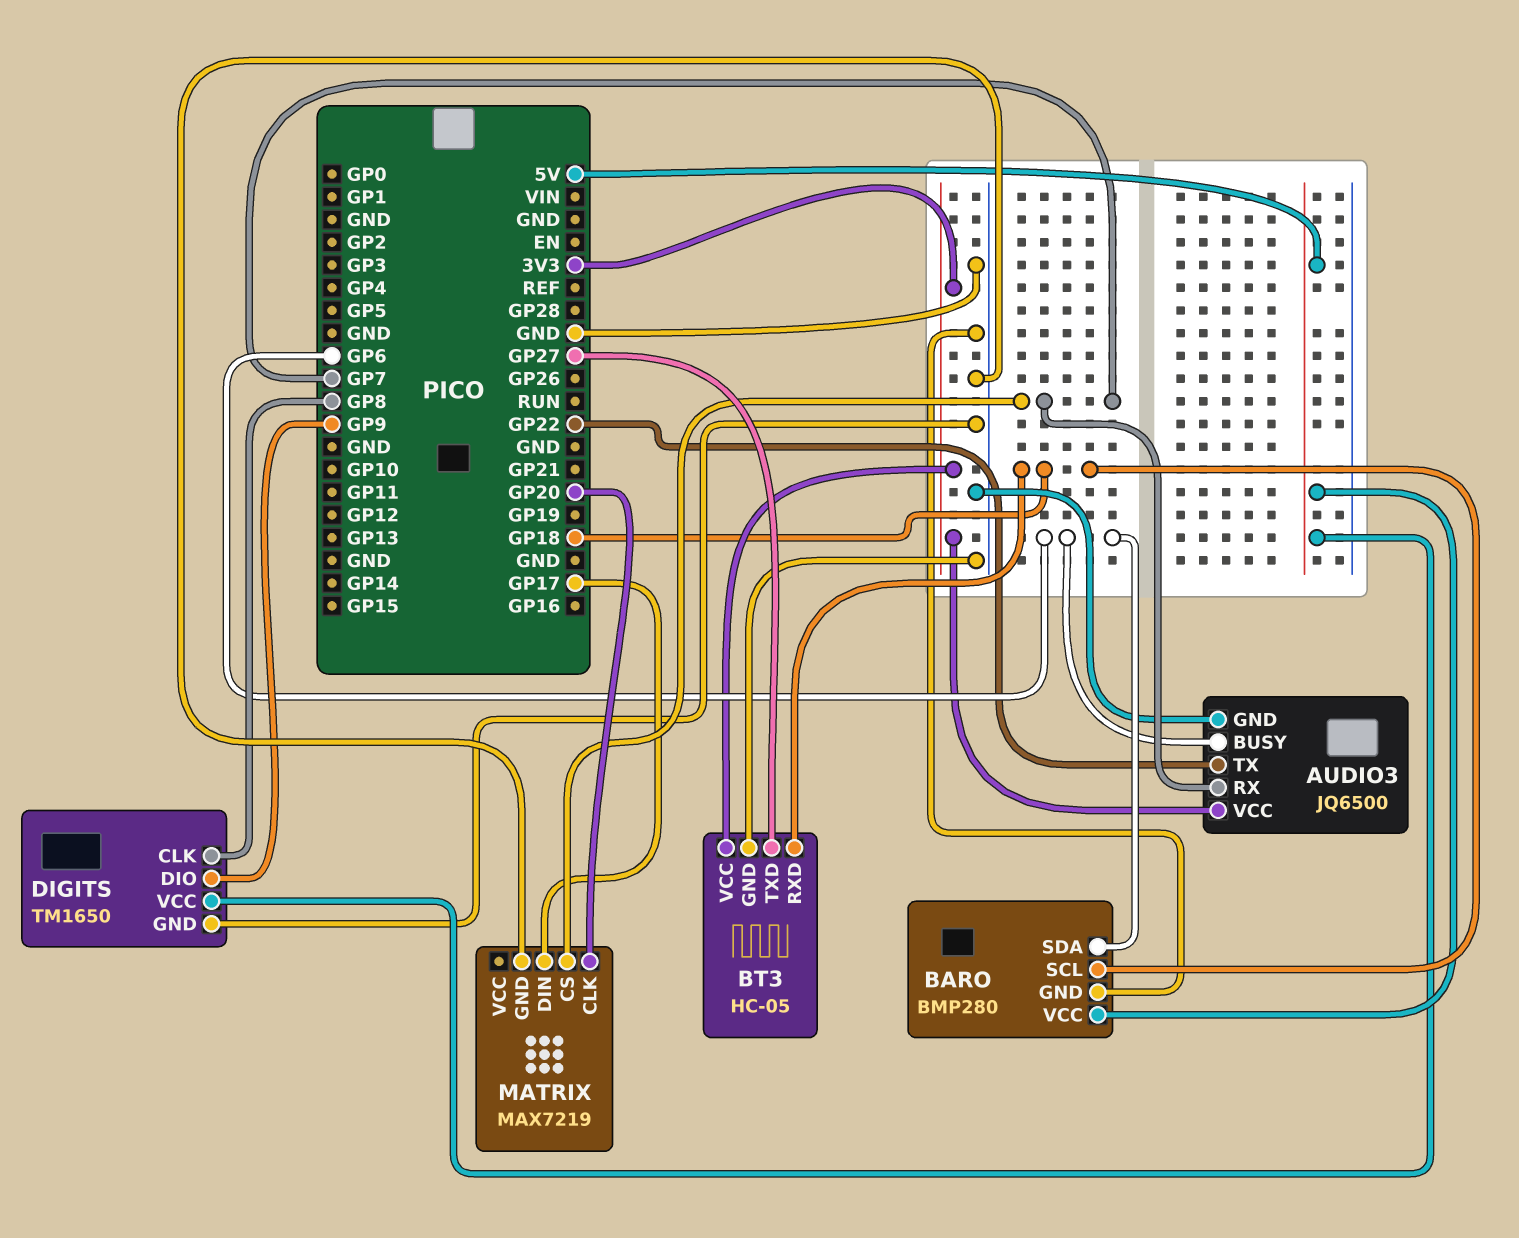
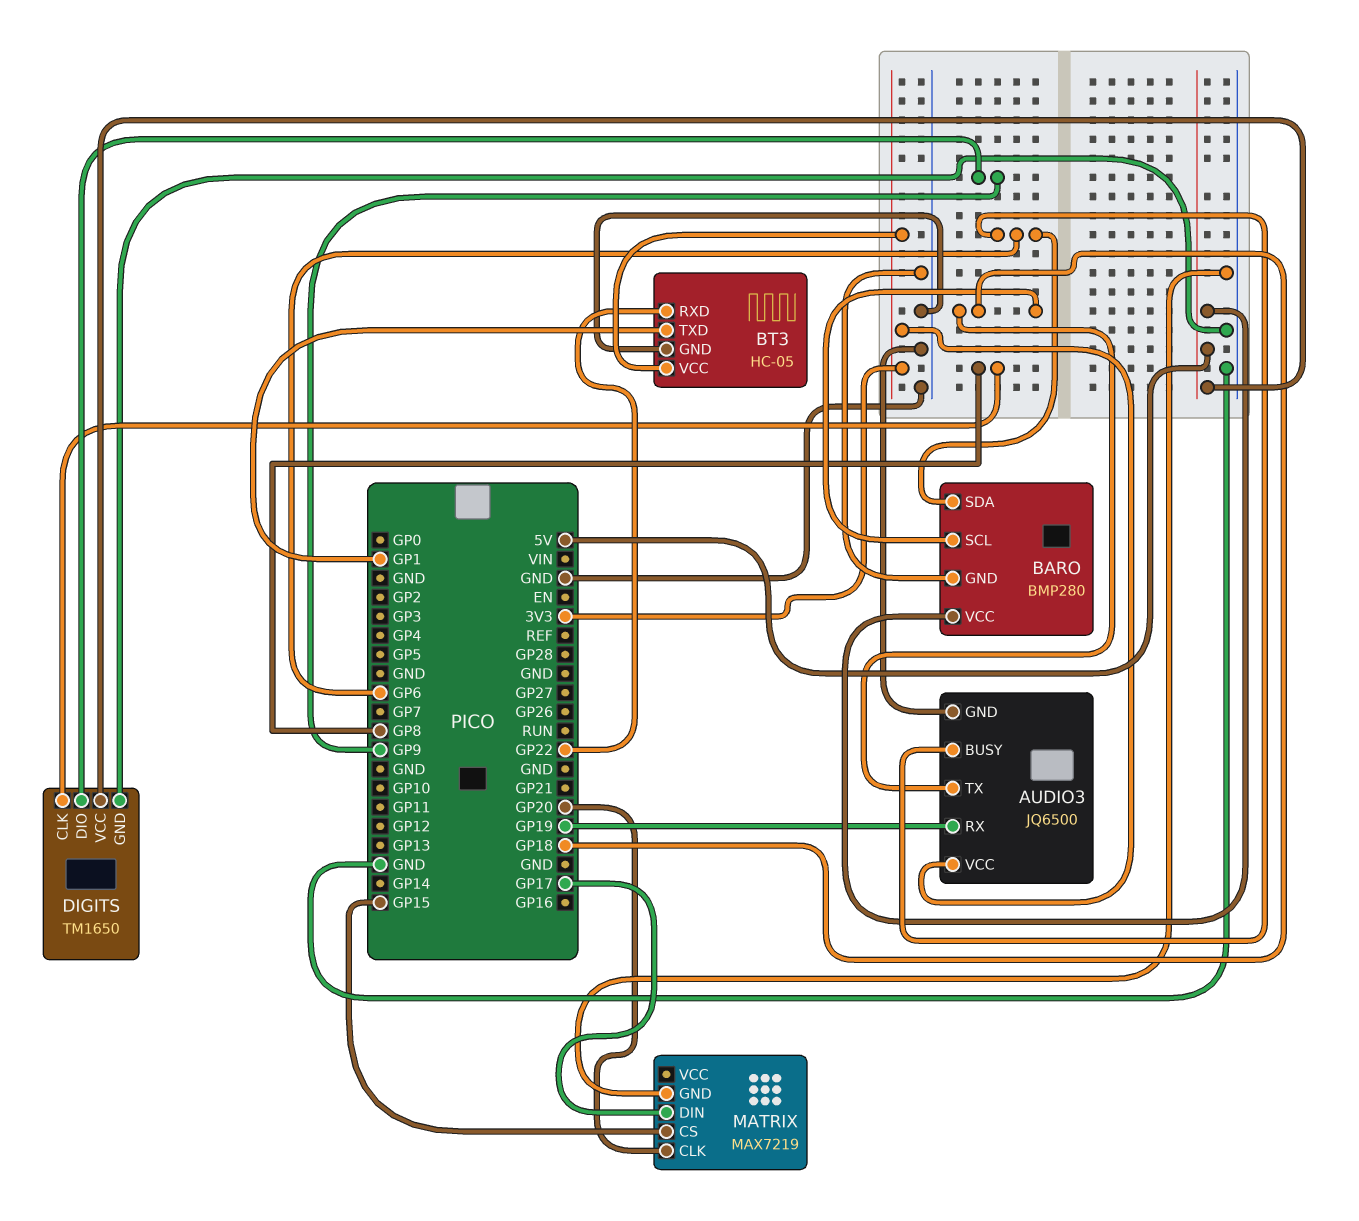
AUDIO3 pin RX: GP7 -> GP19
AUDIO3 pin TX: GP22 -> GP18
BT3 pin RXD: GP18 -> GP22
BT3 pin TXD: GP27 -> GP1
MATRIX pin CS: GP7 -> GP15

